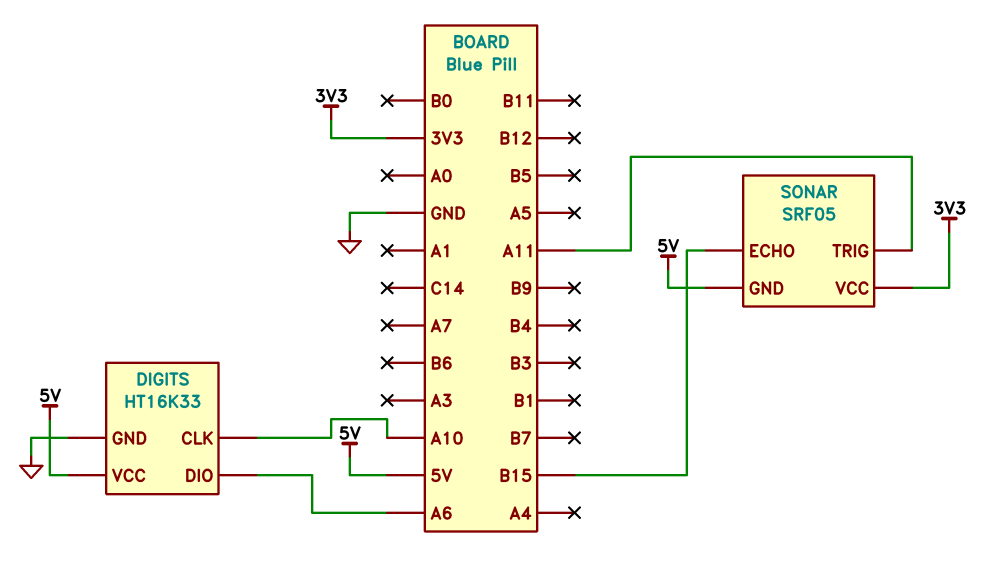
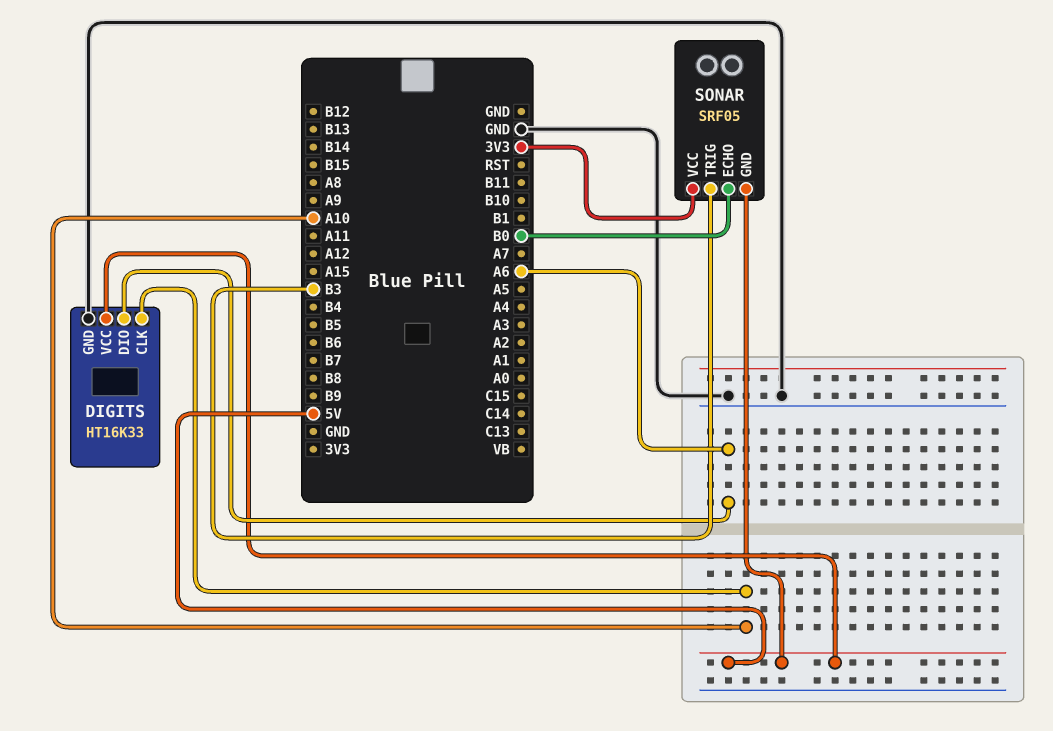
SONAR pin ECHO: B15 -> B0
SONAR pin TRIG: A11 -> B3

